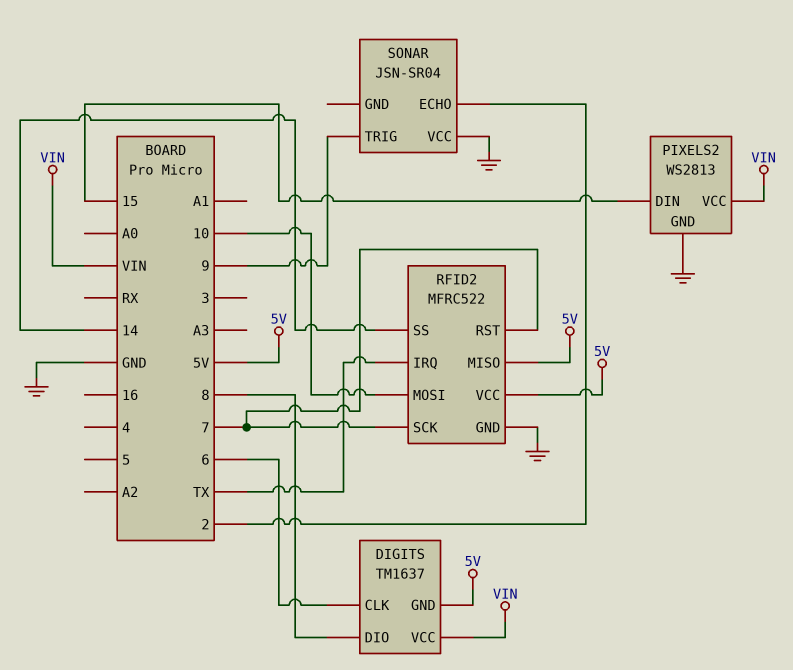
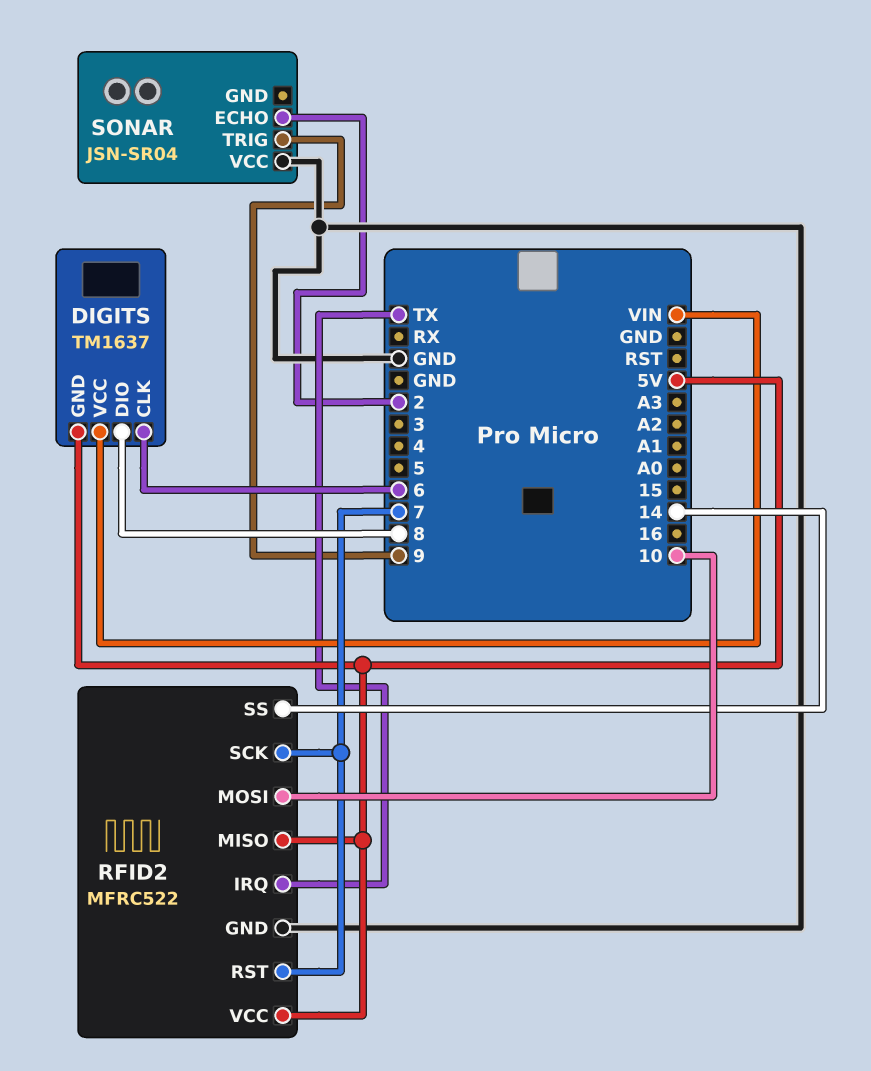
PIXELS2: WS2813 -> none
PIXELS2 pin DIN: 15 -> none
PIXELS2 pin GND: GND -> none
PIXELS2 pin VCC: VIN -> none

